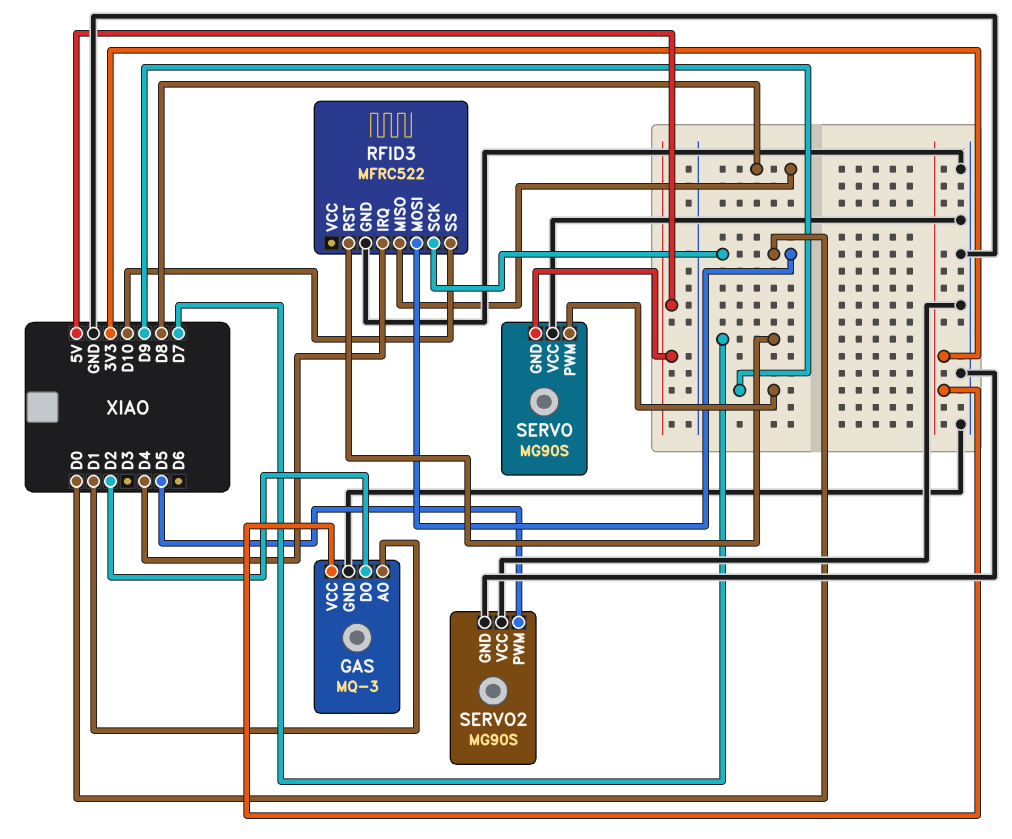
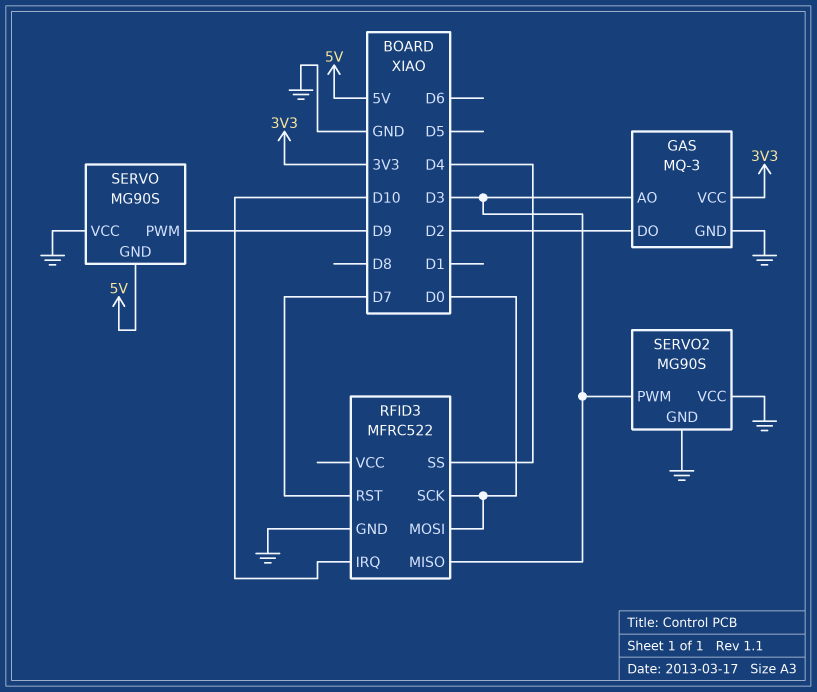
GAS pin AO: D1 -> D3
RFID3 pin IRQ: D4 -> D10
RFID3 pin MISO: D8 -> D3
RFID3 pin SS: D10 -> D4
SERVO2 pin PWM: D5 -> D3

